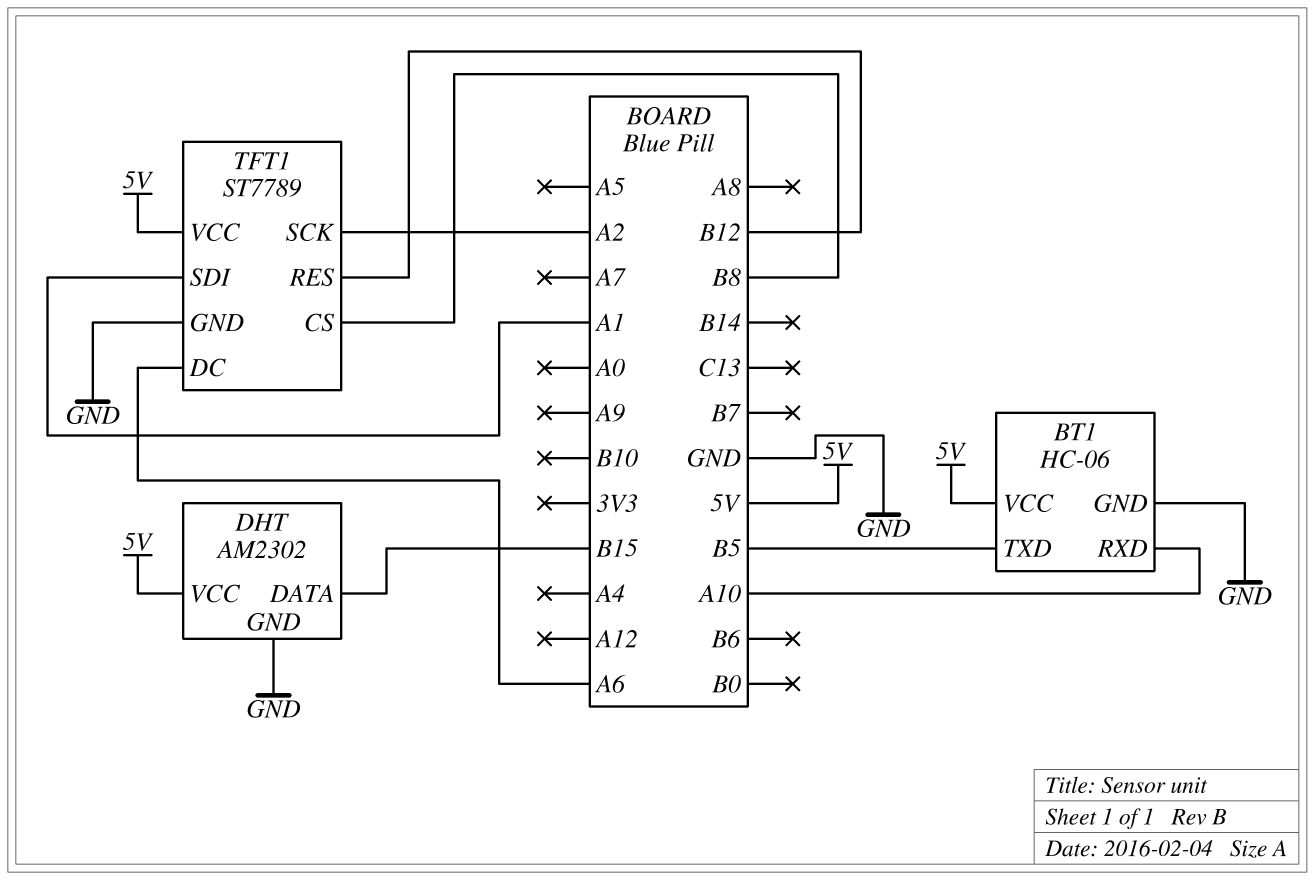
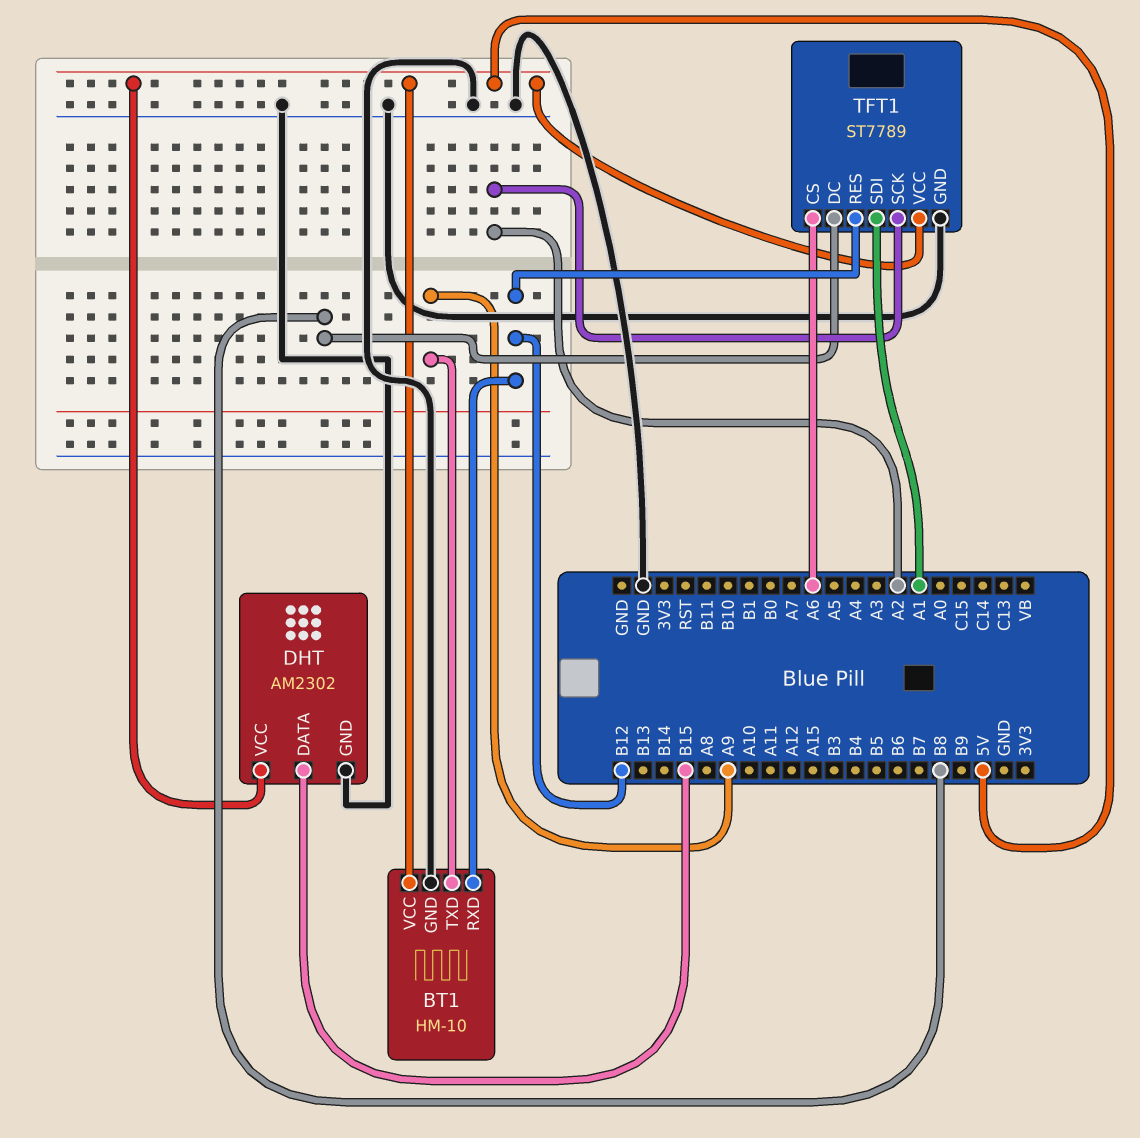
BT1: HC-06 -> HM-10
BT1 pin RXD: A10 -> B12
BT1 pin TXD: B5 -> A9
TFT1 pin CS: B8 -> A6
TFT1 pin DC: A6 -> B8

